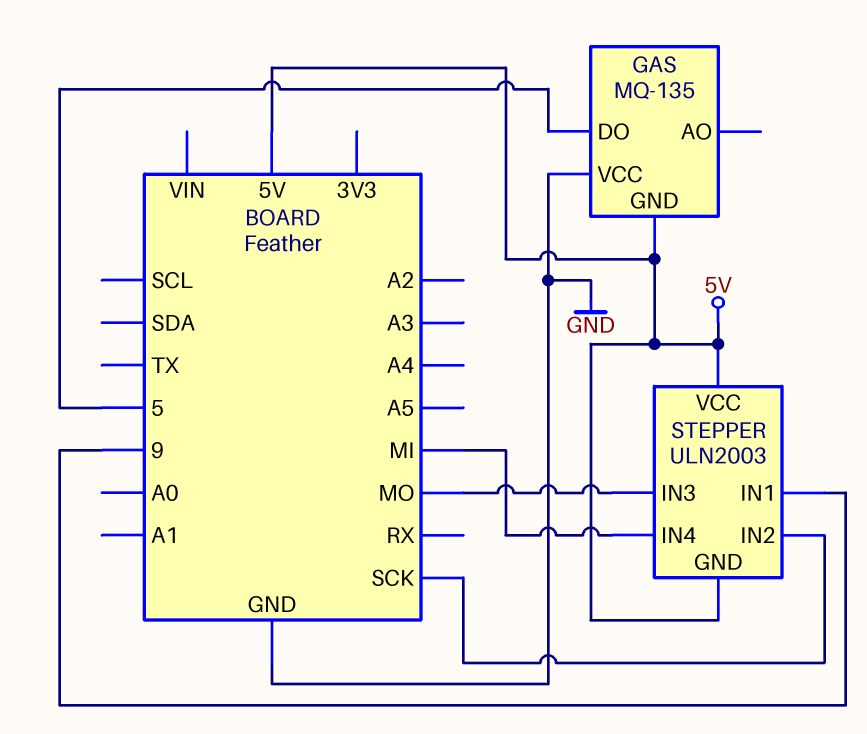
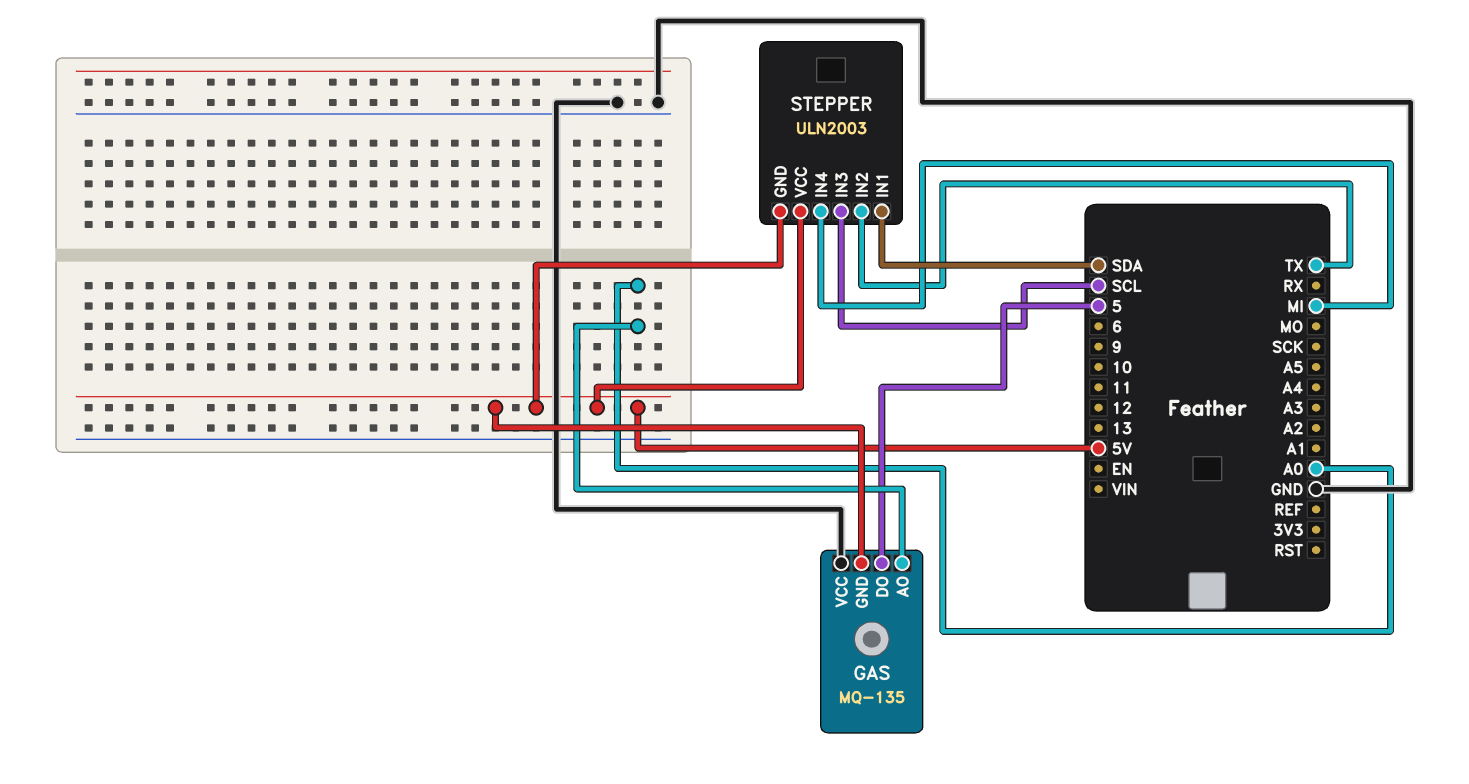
GAS pin AO: none -> A0
STEPPER pin IN1: 9 -> SDA
STEPPER pin IN2: SCK -> TX
STEPPER pin IN3: MO -> SCL

